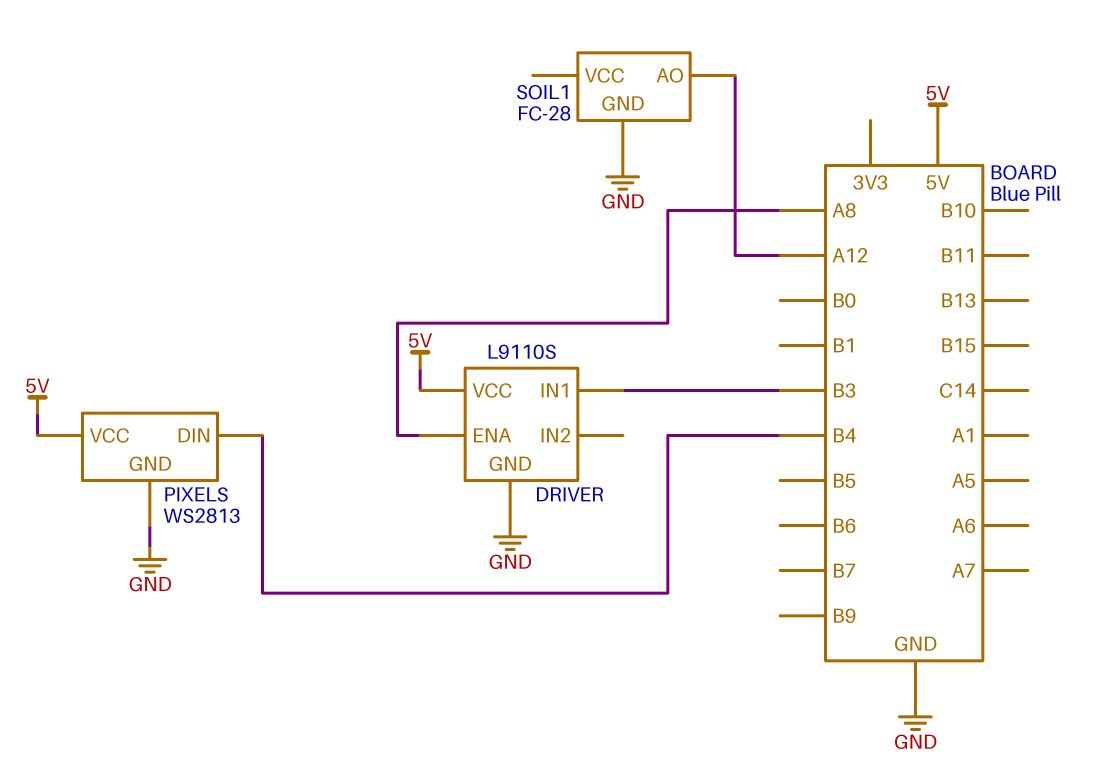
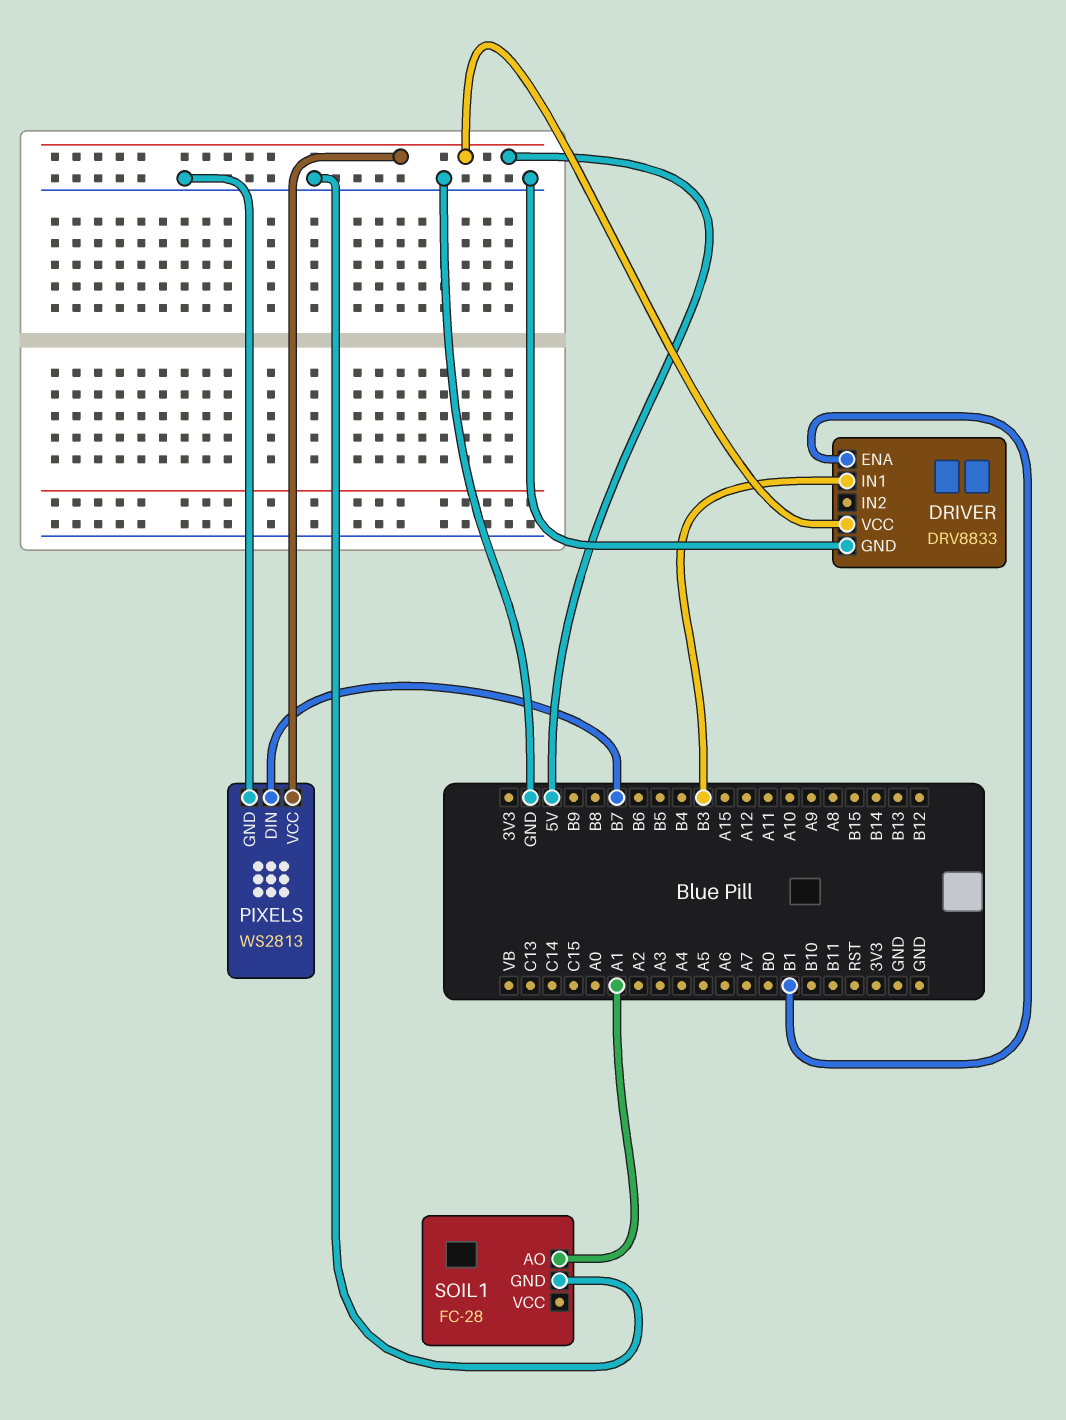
DRIVER: L9110S -> DRV8833
DRIVER pin ENA: A8 -> B1
PIXELS pin DIN: B4 -> B7
SOIL1 pin AO: A12 -> A1

